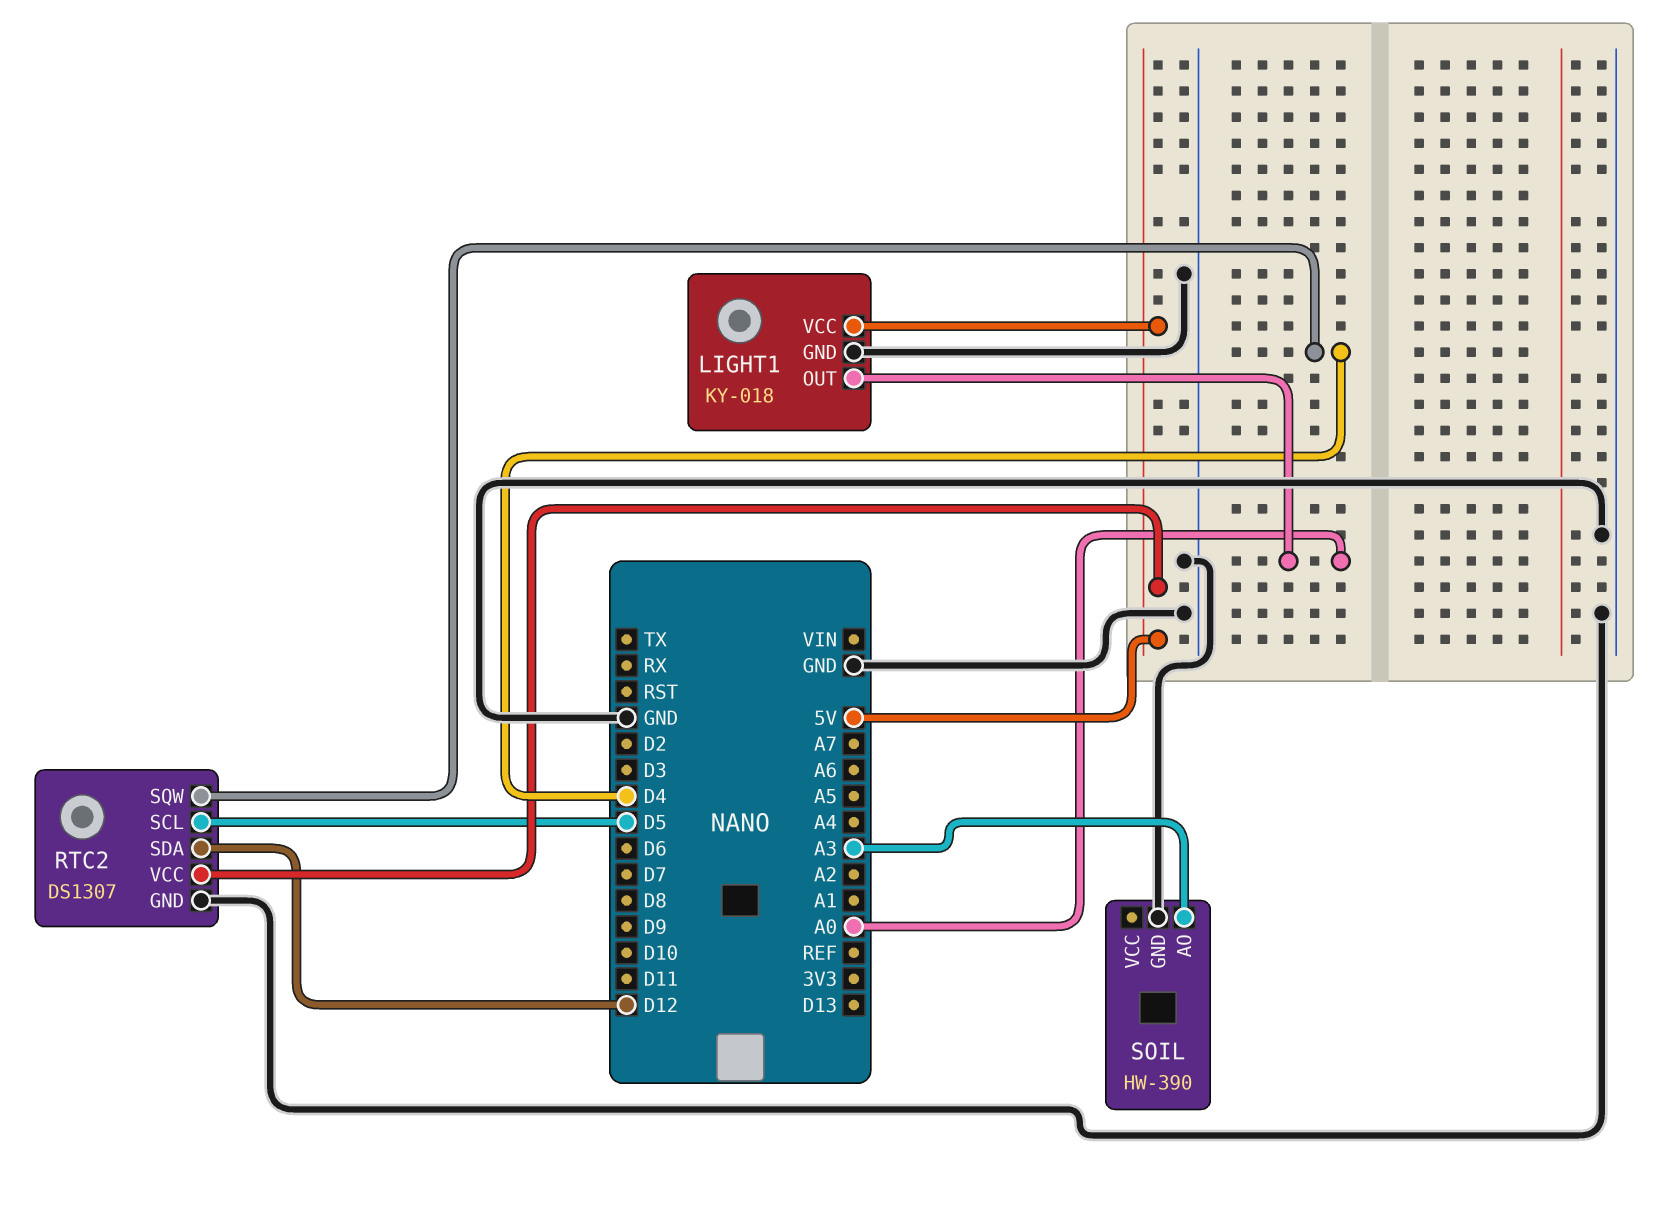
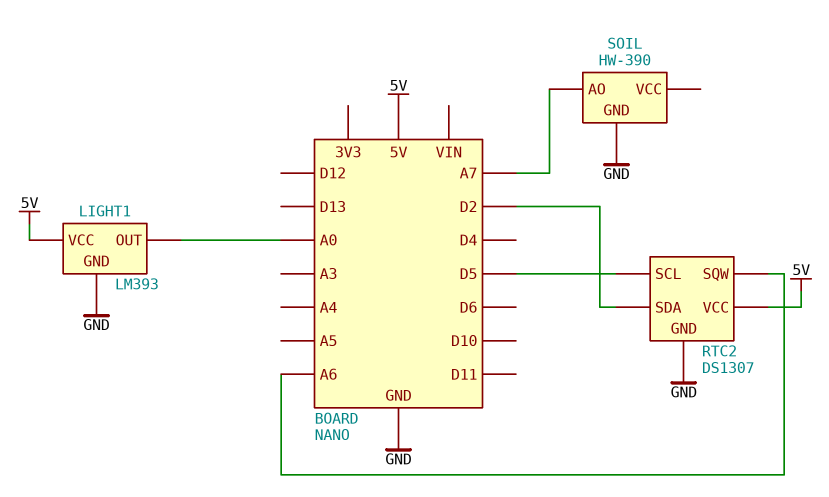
LIGHT1: KY-018 -> LM393
RTC2 pin SDA: D12 -> D2
RTC2 pin SQW: D4 -> A6
SOIL pin AO: A3 -> A7

